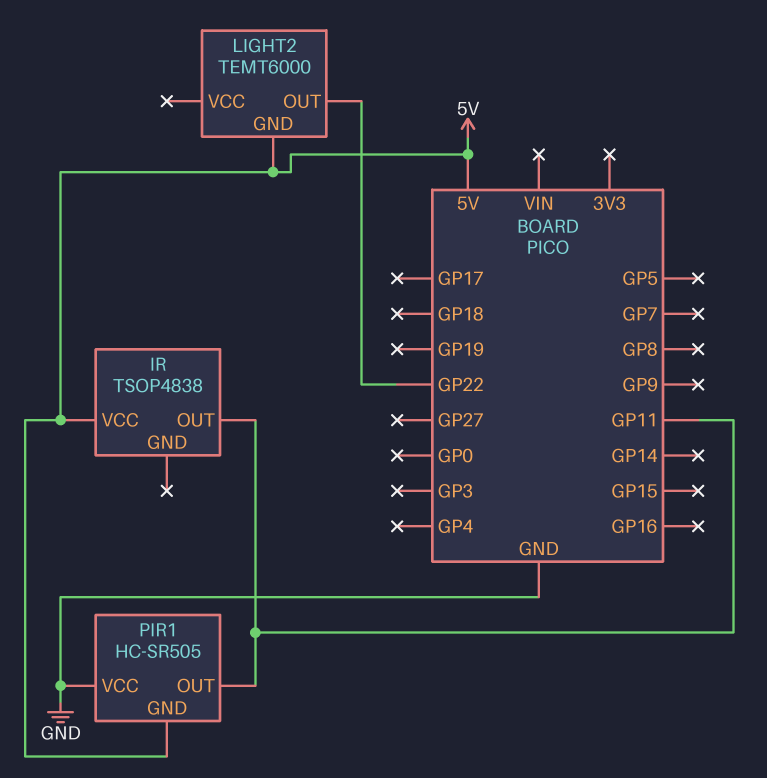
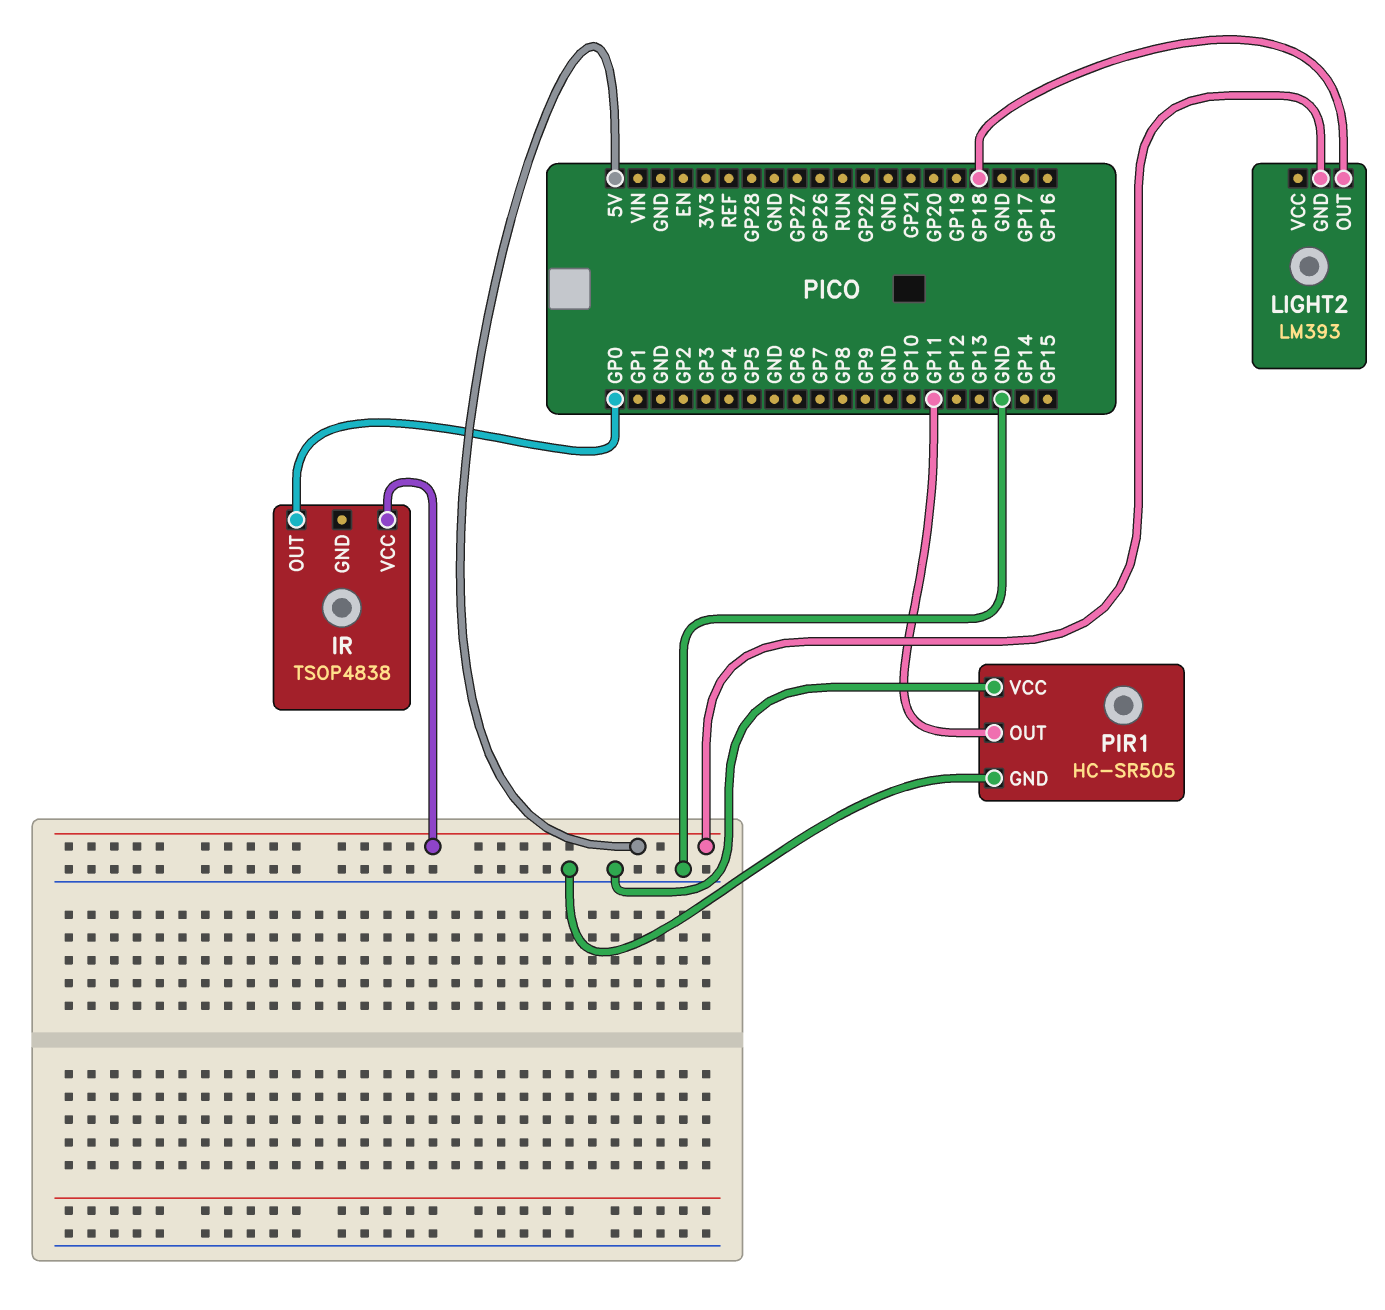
IR pin OUT: GP11 -> GP0
LIGHT2: TEMT6000 -> LM393
LIGHT2 pin OUT: GP22 -> GP18
PIR1 pin GND: 5V -> GND

